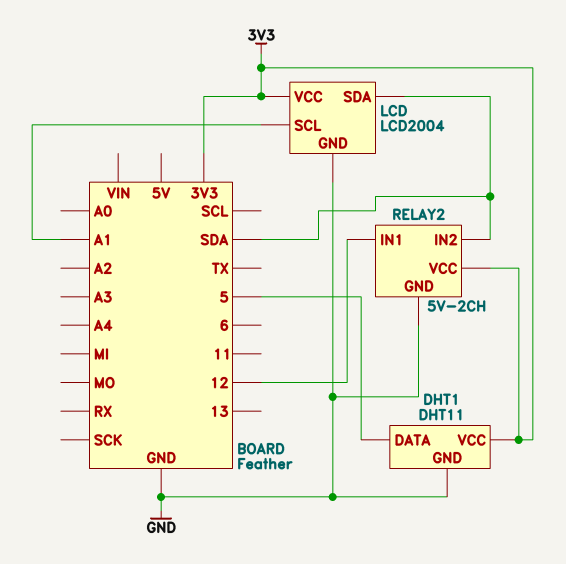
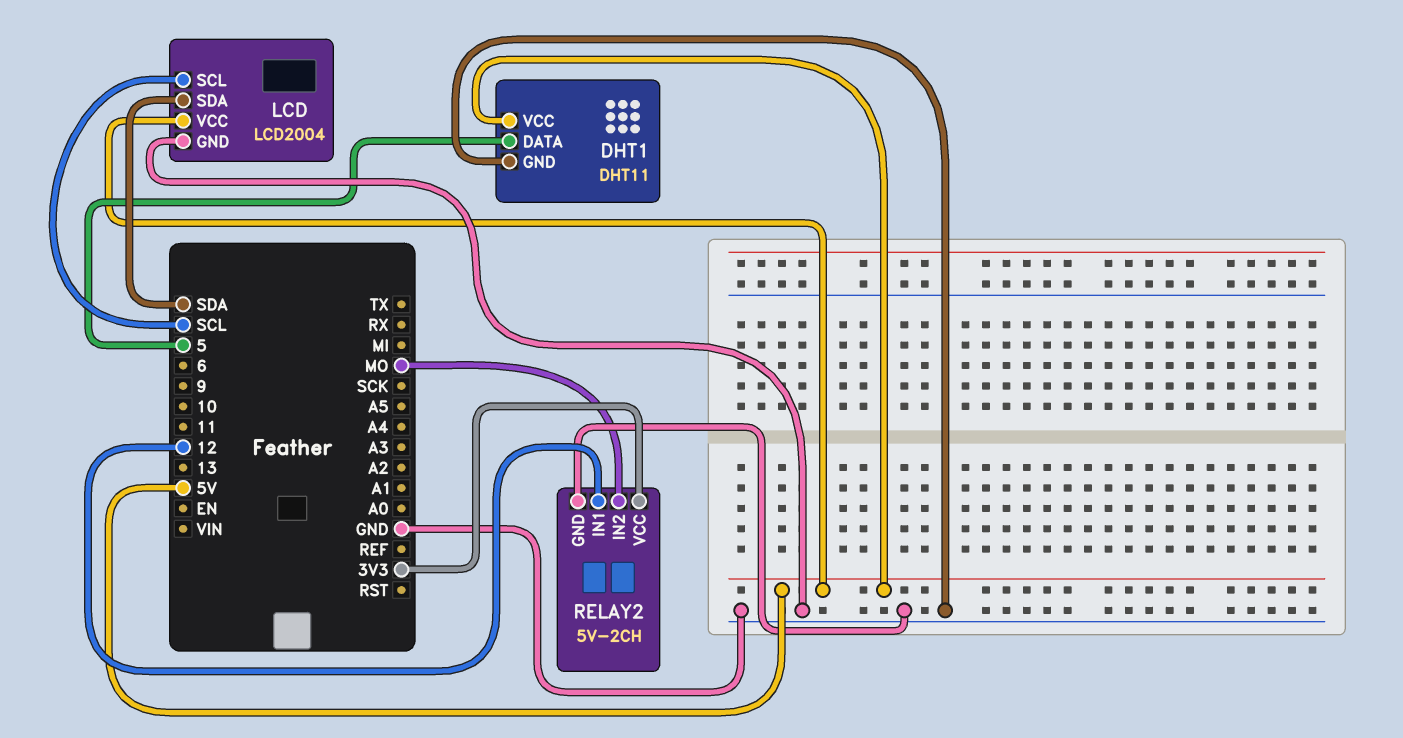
DHT1 pin VCC: 3V3 -> 5V
LCD pin SCL: A1 -> SCL
LCD pin VCC: 3V3 -> 5V
RELAY2 pin IN2: SDA -> MO

